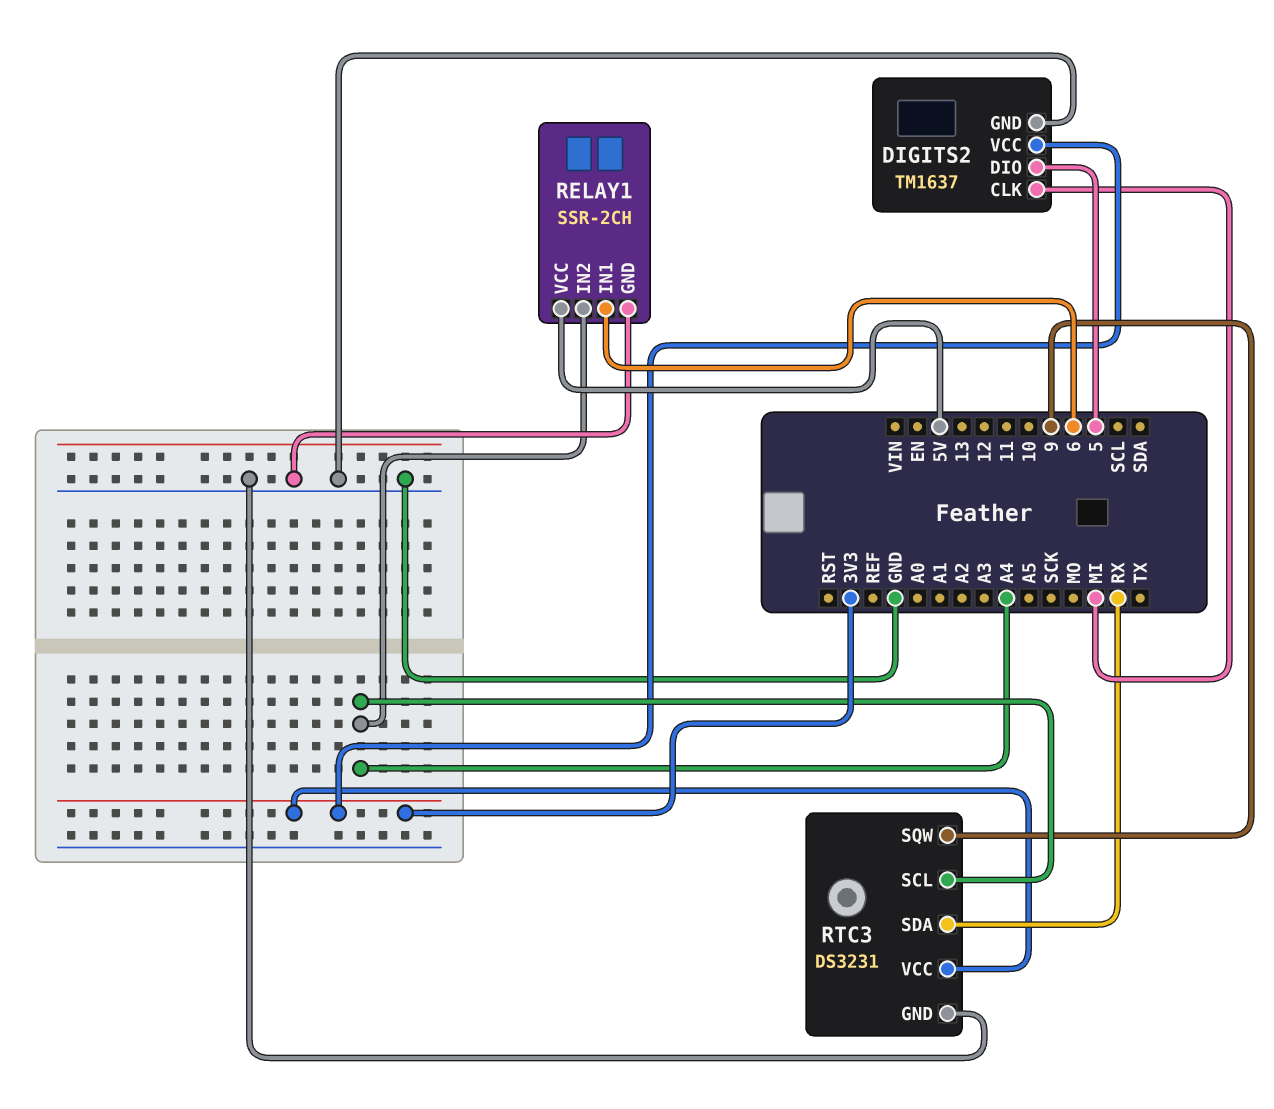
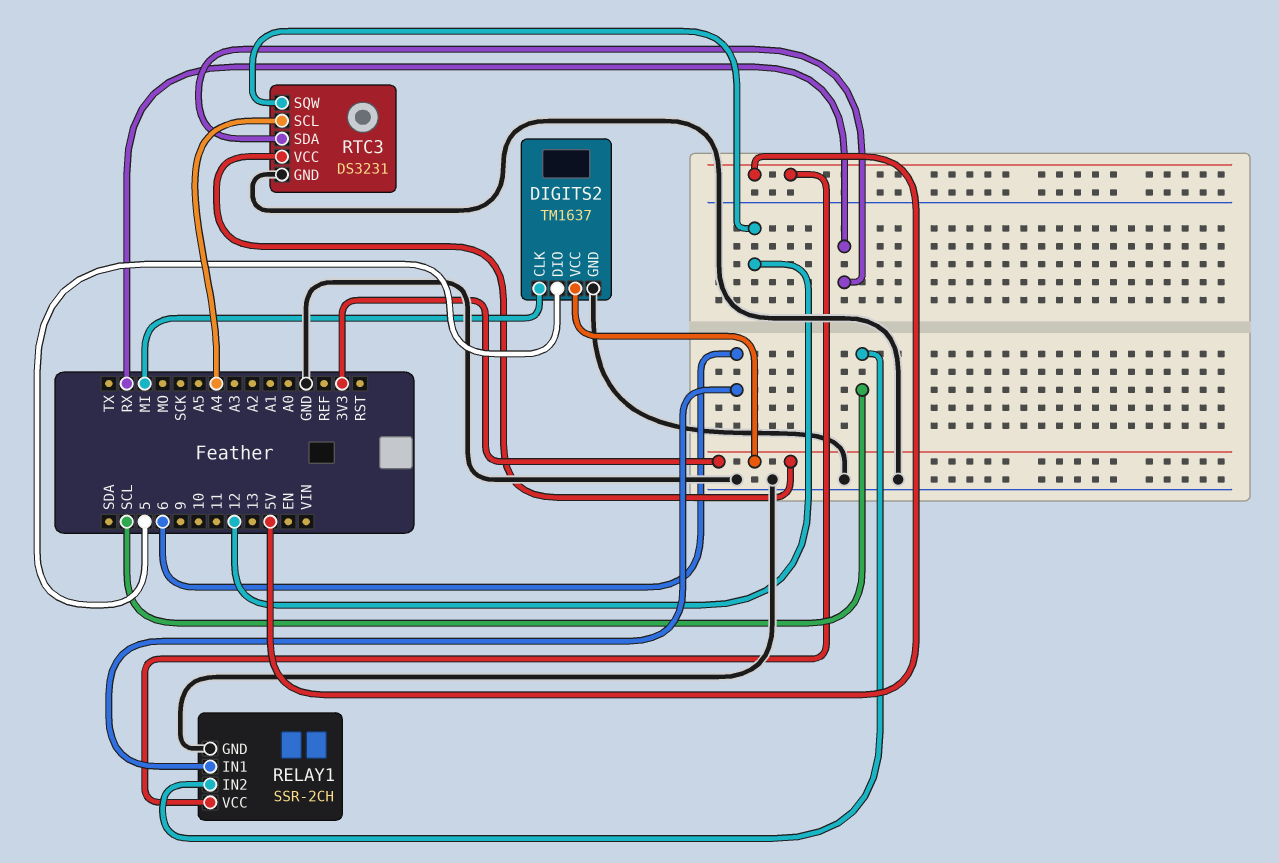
RELAY1 pin IN2: A4 -> SCL
RTC3 pin SQW: 9 -> 12

